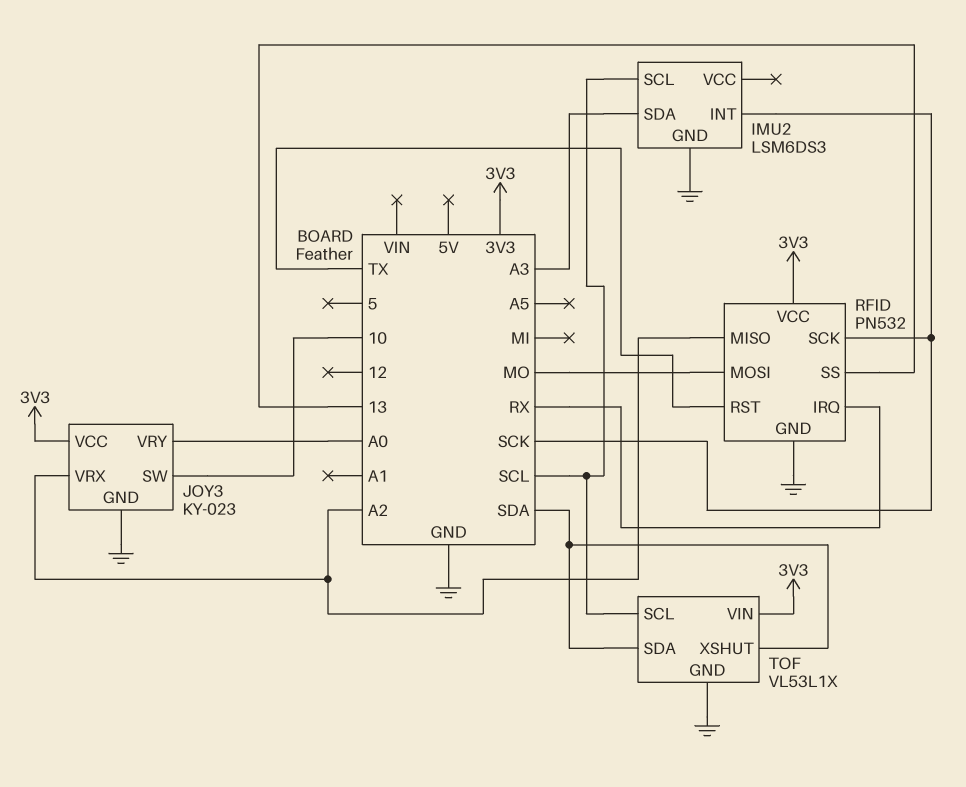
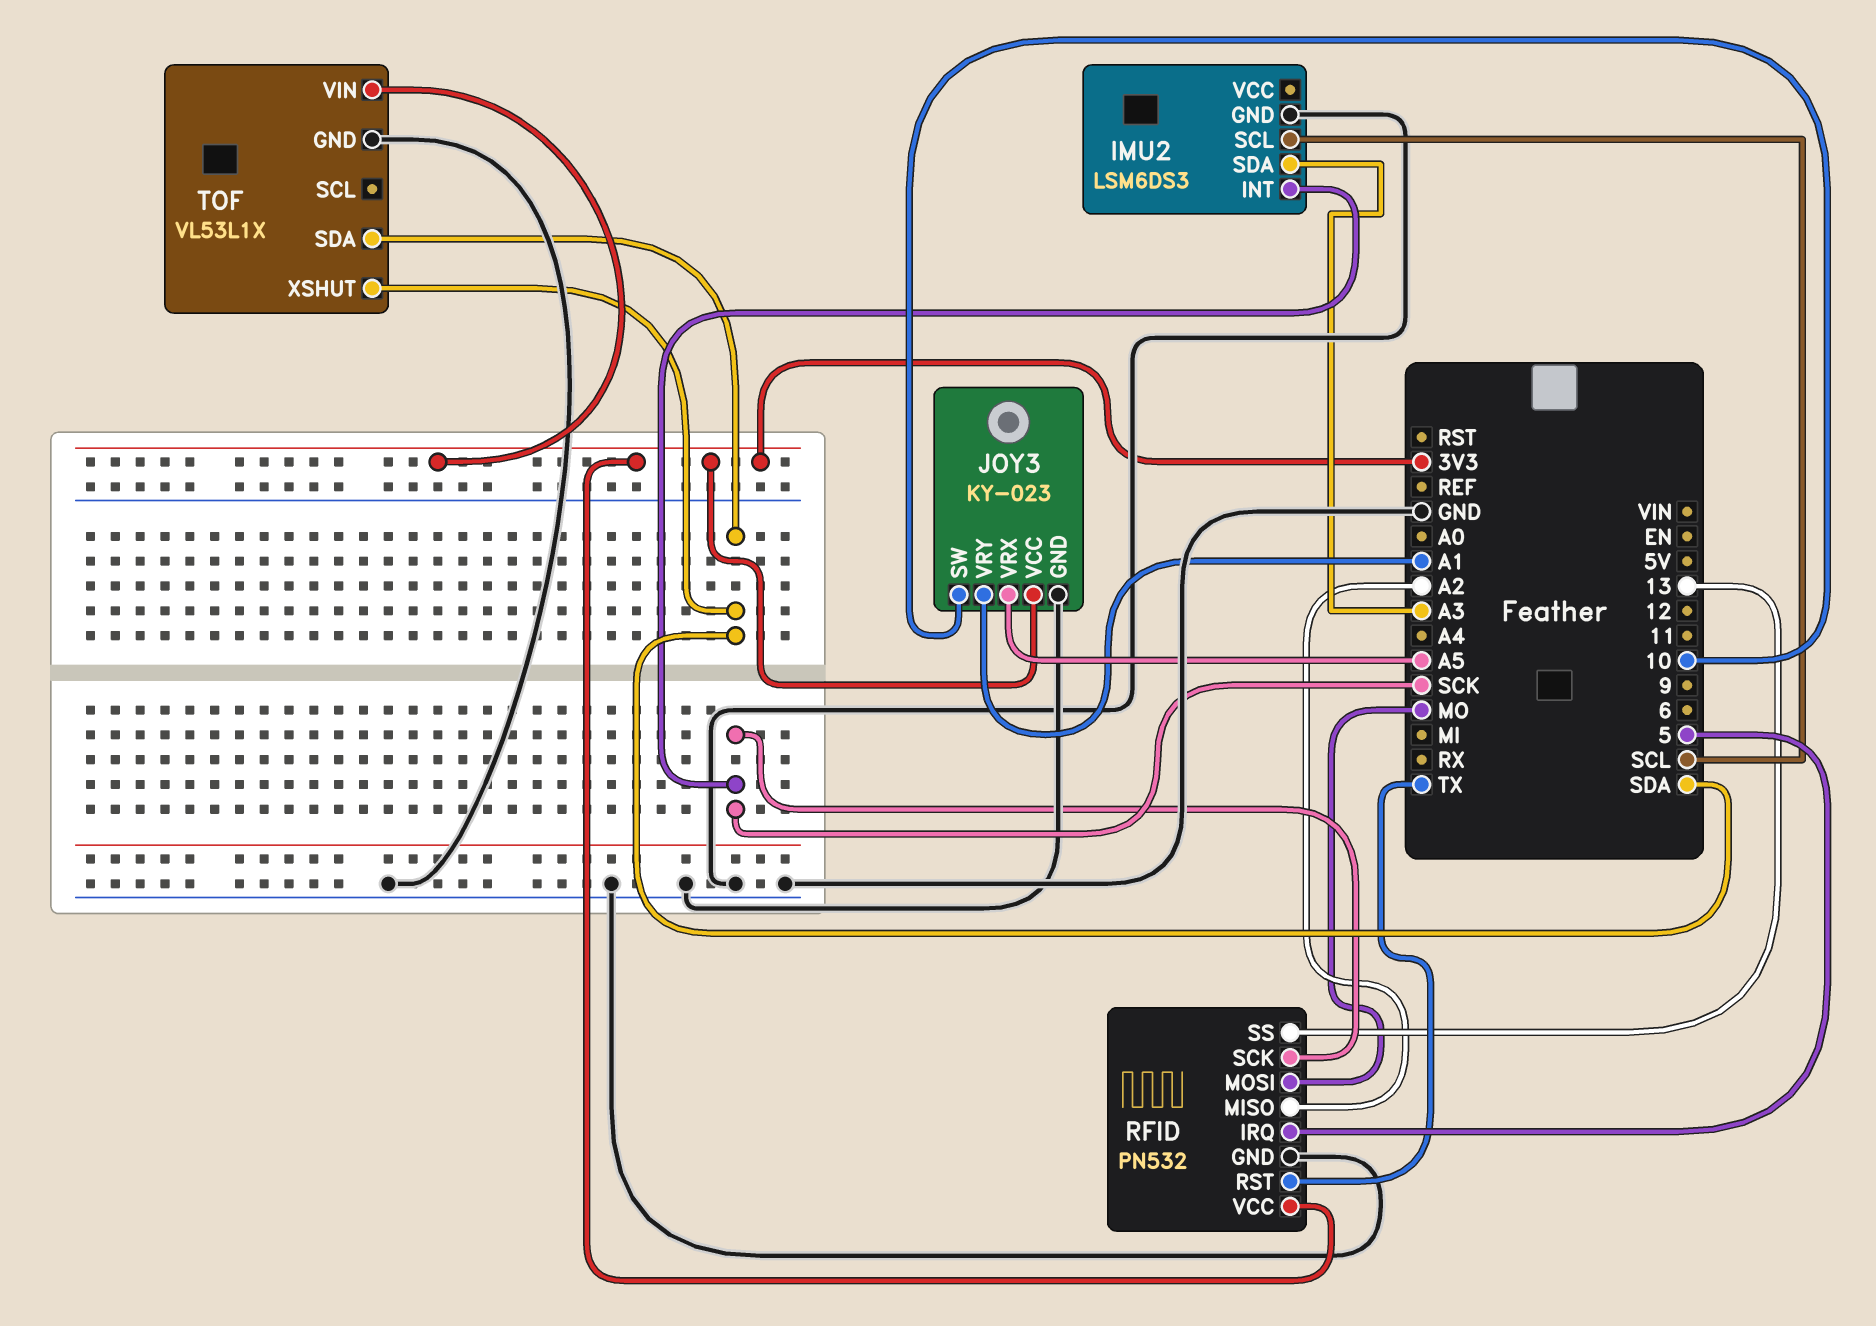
JOY3 pin VRX: A2 -> A5
JOY3 pin VRY: A0 -> A1
RFID pin IRQ: RX -> 5
TOF pin SCL: SCL -> none

